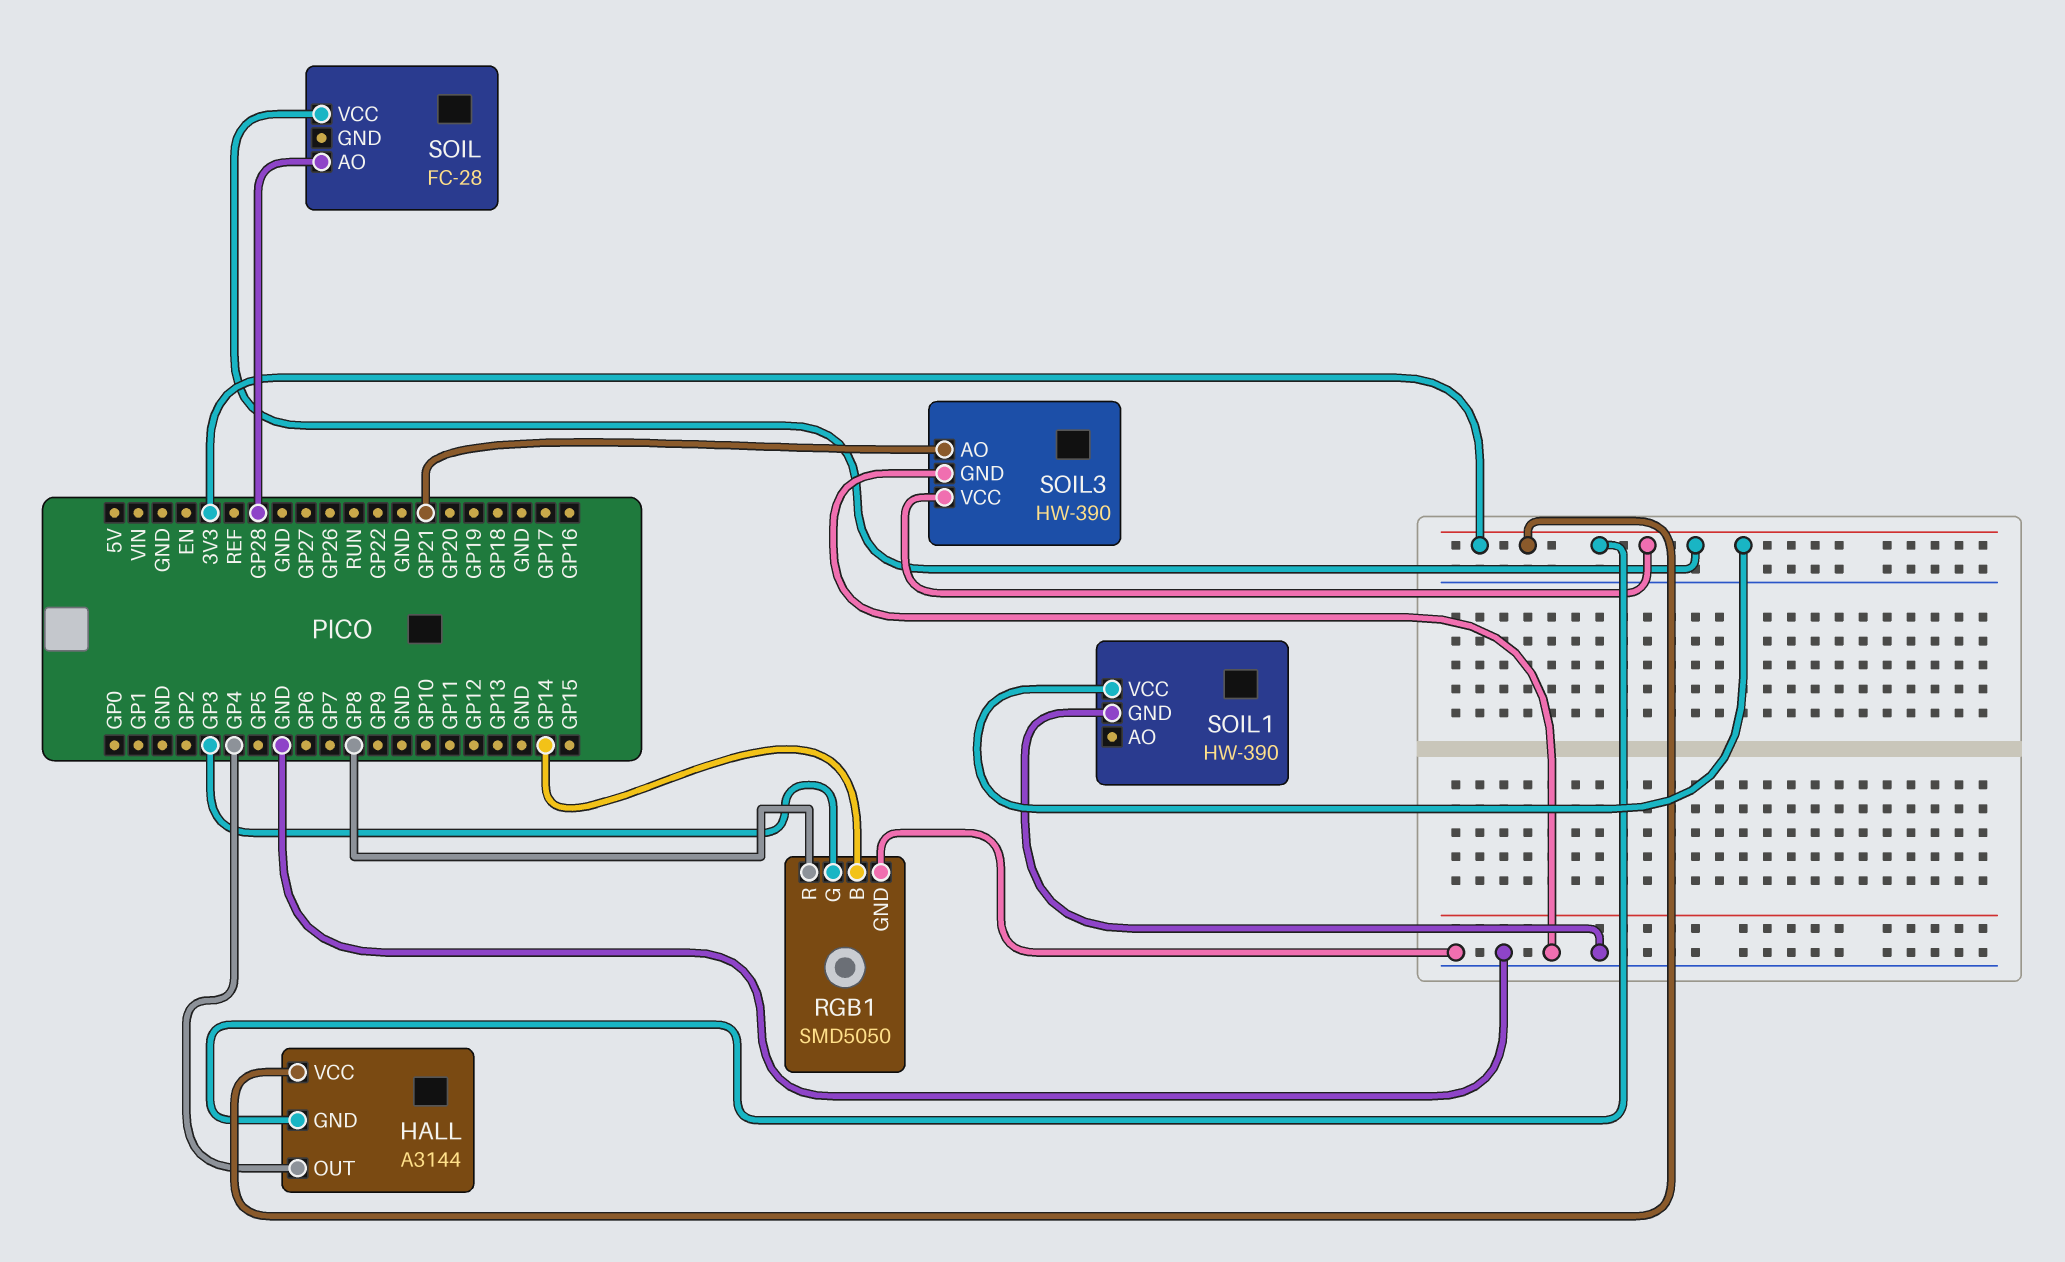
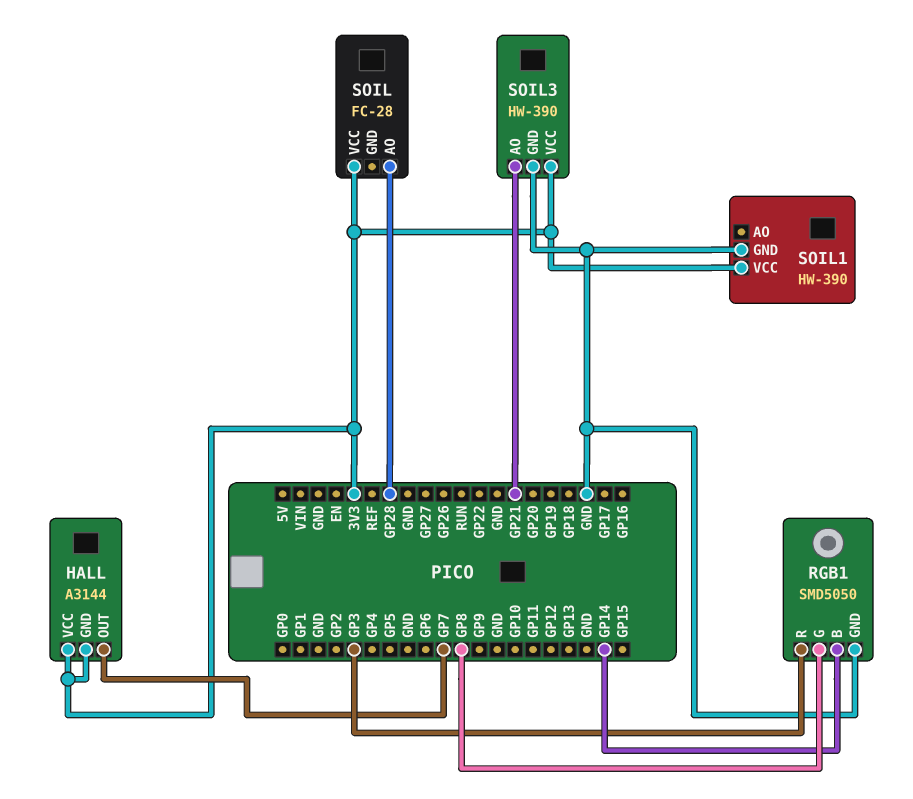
HALL pin OUT: GP4 -> GP7
RGB1 pin G: GP3 -> GP8
RGB1 pin R: GP8 -> GP3

